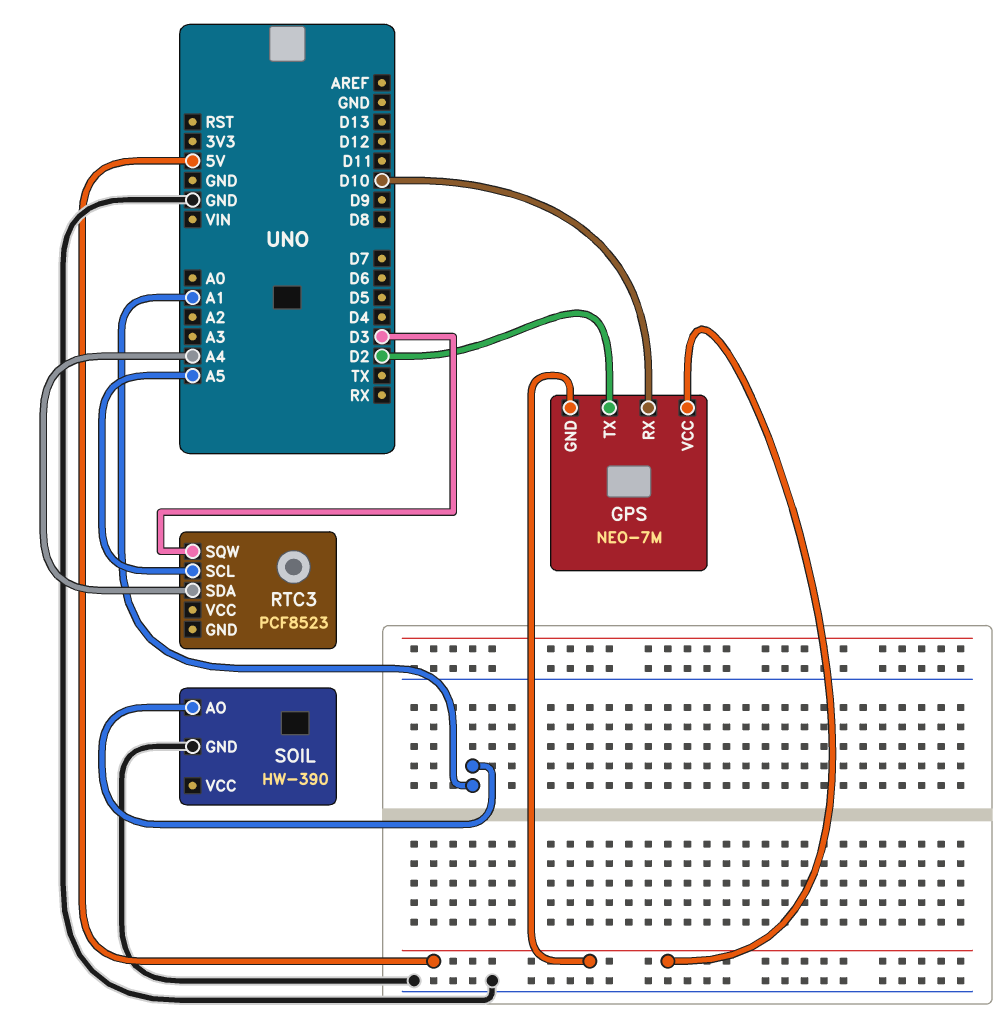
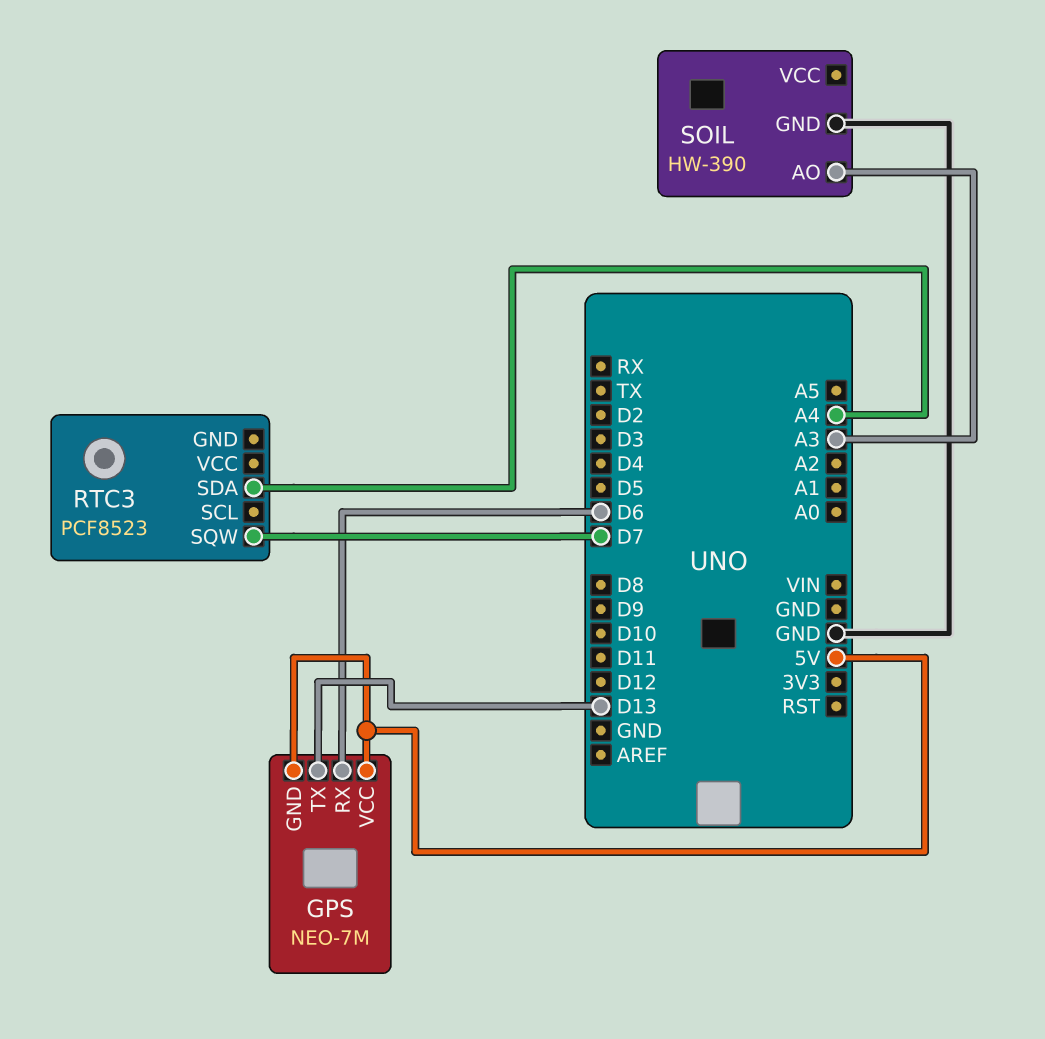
GPS pin RX: D10 -> D6
GPS pin TX: D2 -> D13
RTC3 pin SCL: A5 -> none
RTC3 pin SQW: D3 -> D7
SOIL pin AO: A1 -> A3

